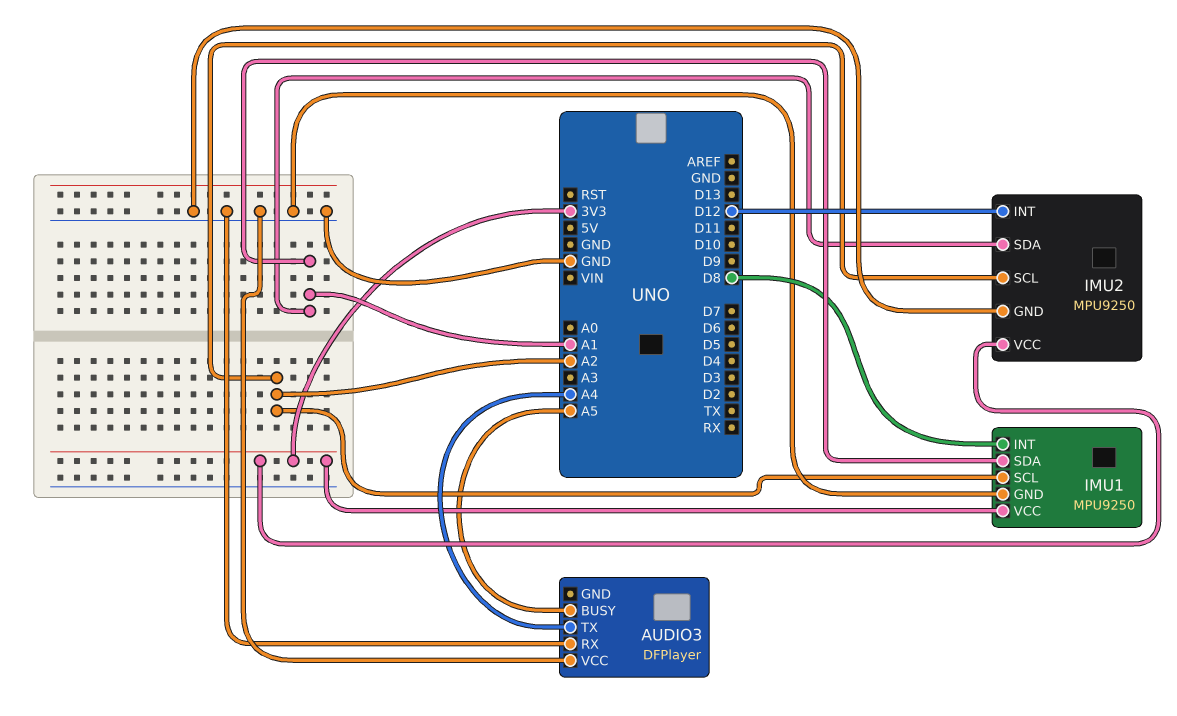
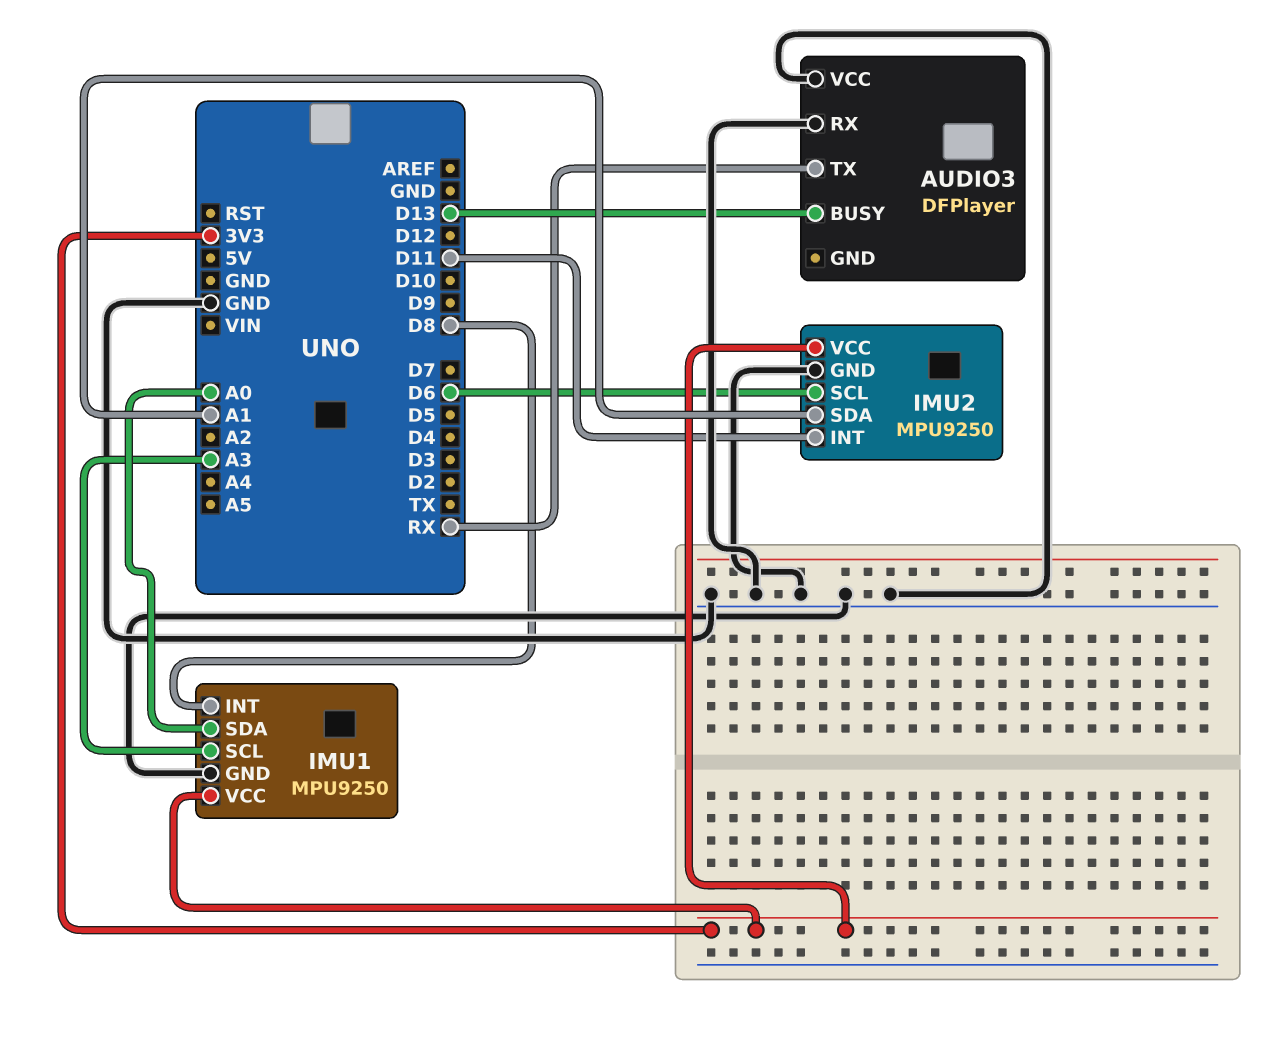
AUDIO3 pin BUSY: A5 -> D13
AUDIO3 pin TX: A4 -> RX
IMU1 pin SCL: A2 -> A3
IMU1 pin SDA: A1 -> A0
IMU2 pin INT: D12 -> D11
IMU2 pin SCL: A2 -> D6

